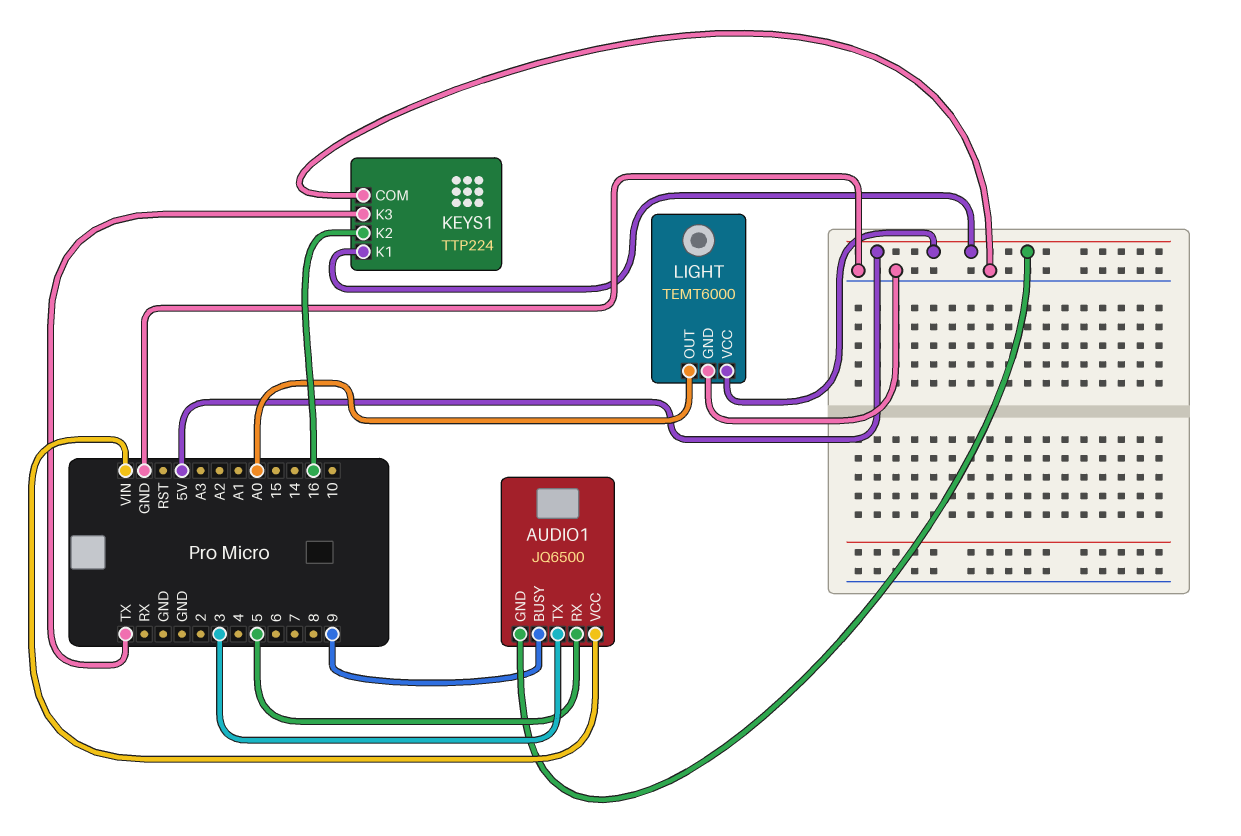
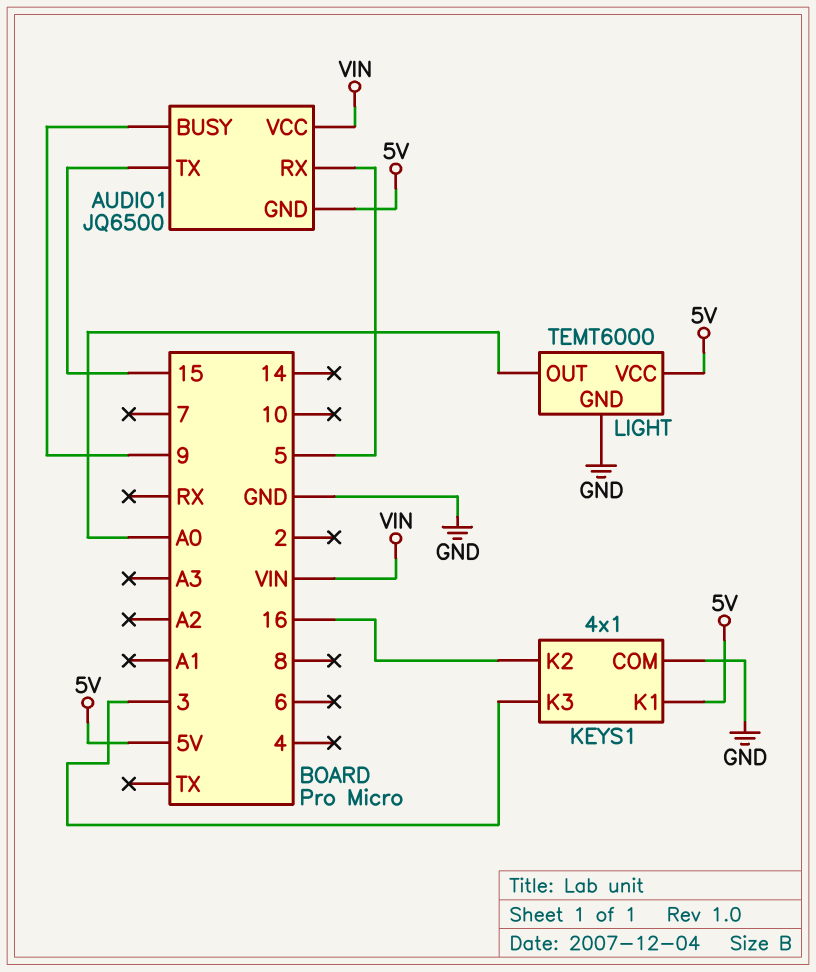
AUDIO1 pin TX: 3 -> 15
KEYS1: TTP224 -> 4x1
KEYS1 pin K3: TX -> 3

